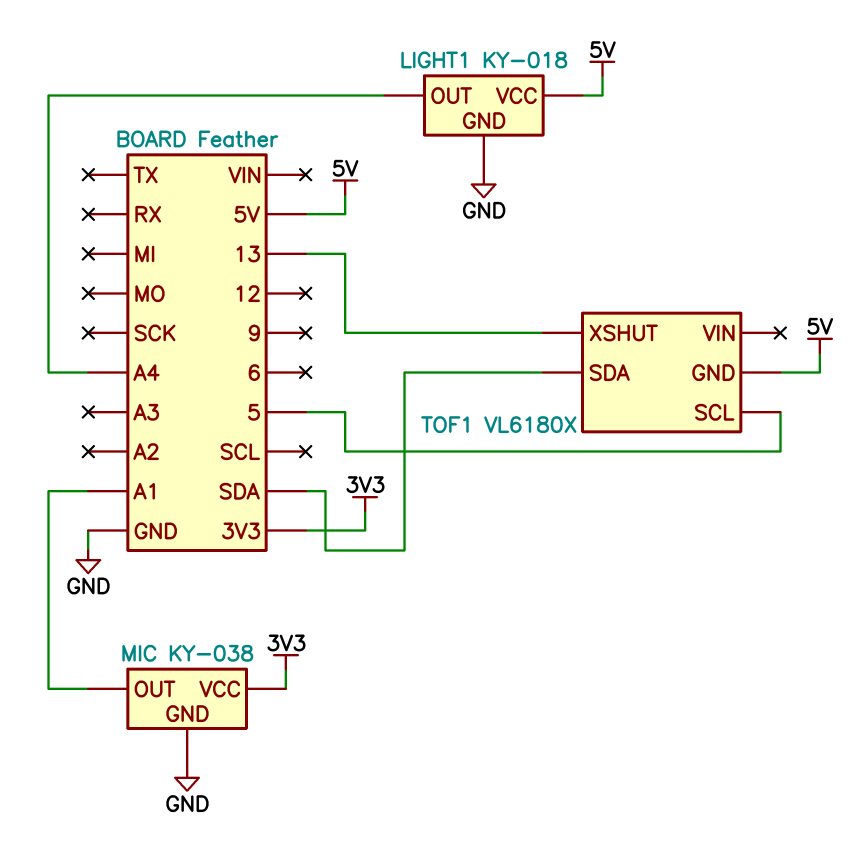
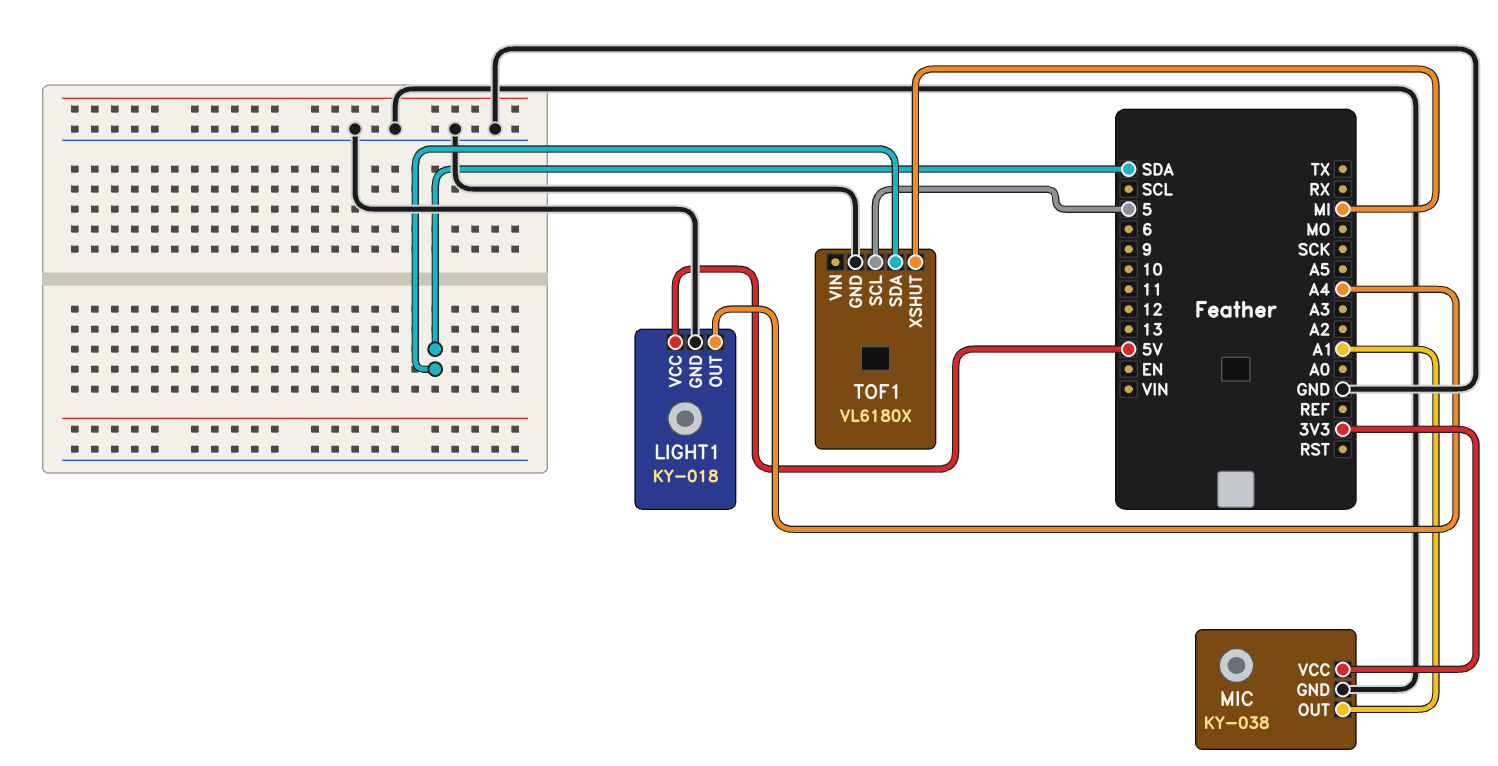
TOF1 pin GND: 5V -> GND
TOF1 pin XSHUT: 13 -> MI

